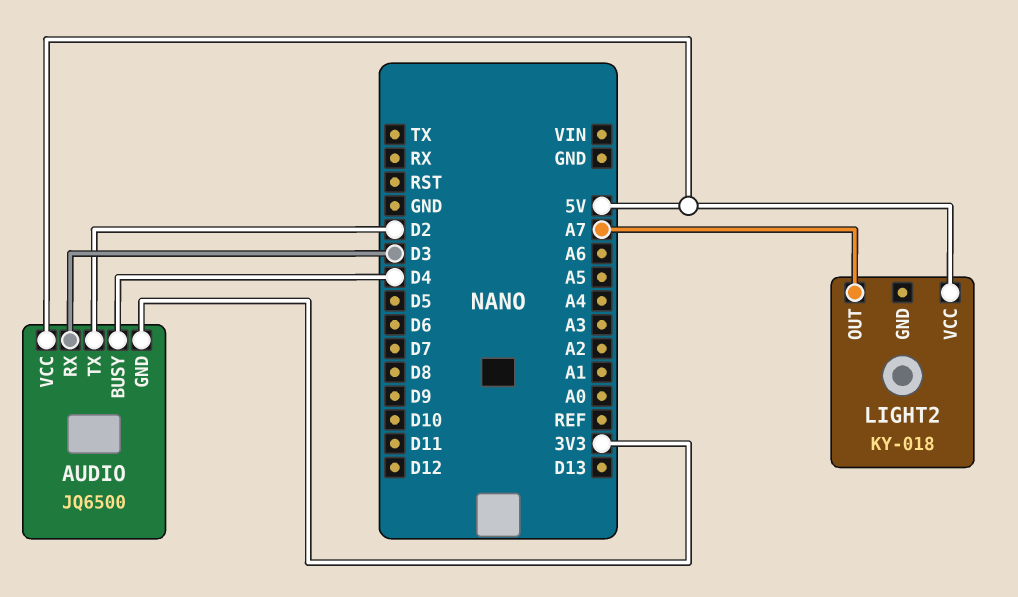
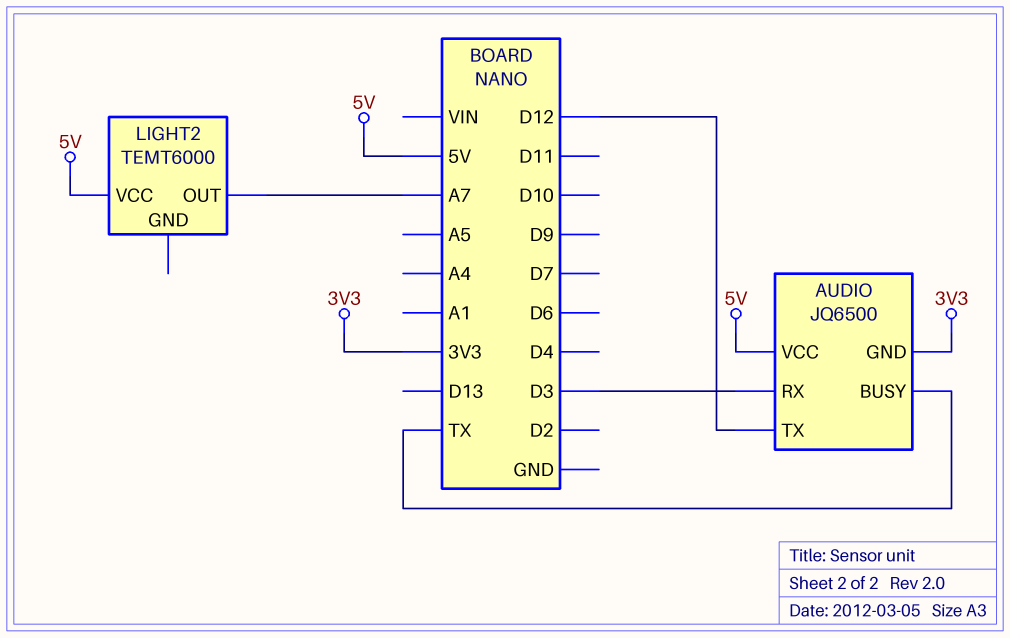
AUDIO pin BUSY: D4 -> TX
AUDIO pin TX: D2 -> D12
LIGHT2: KY-018 -> TEMT6000

